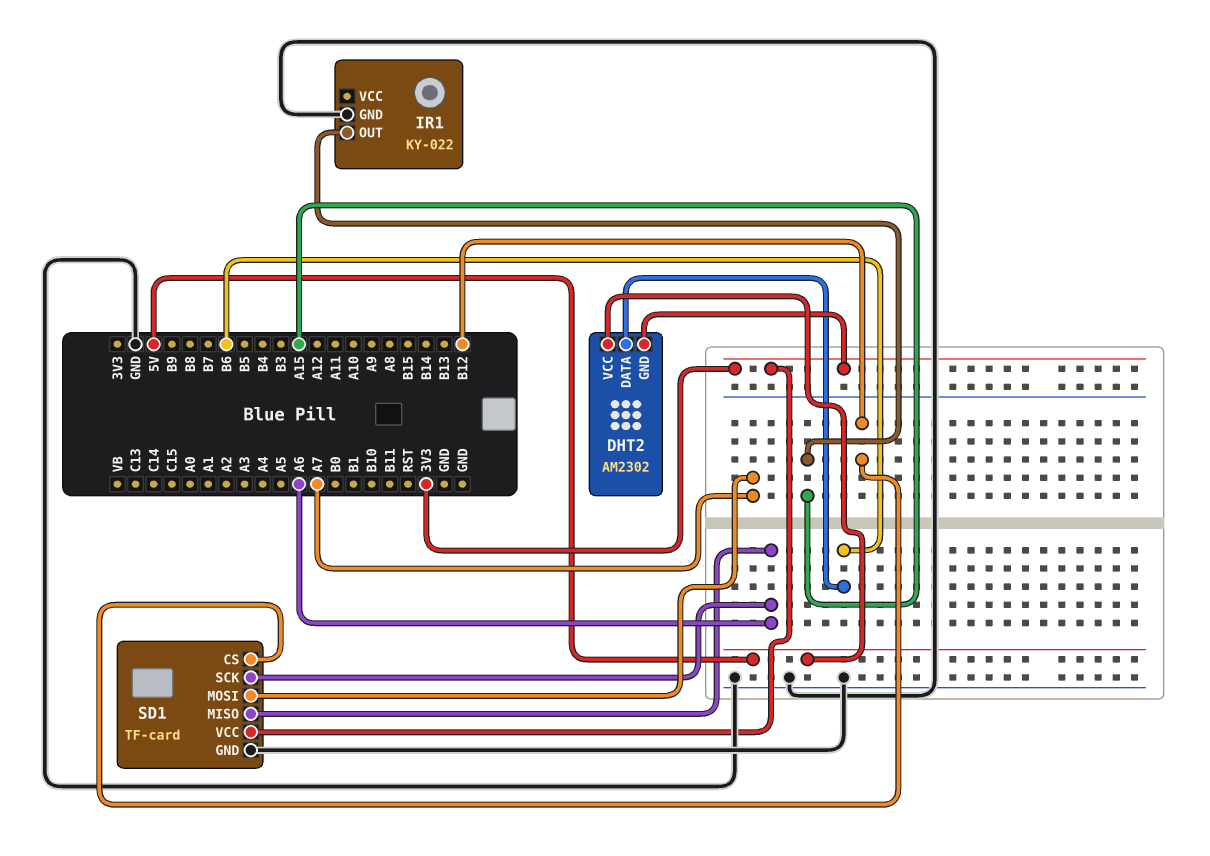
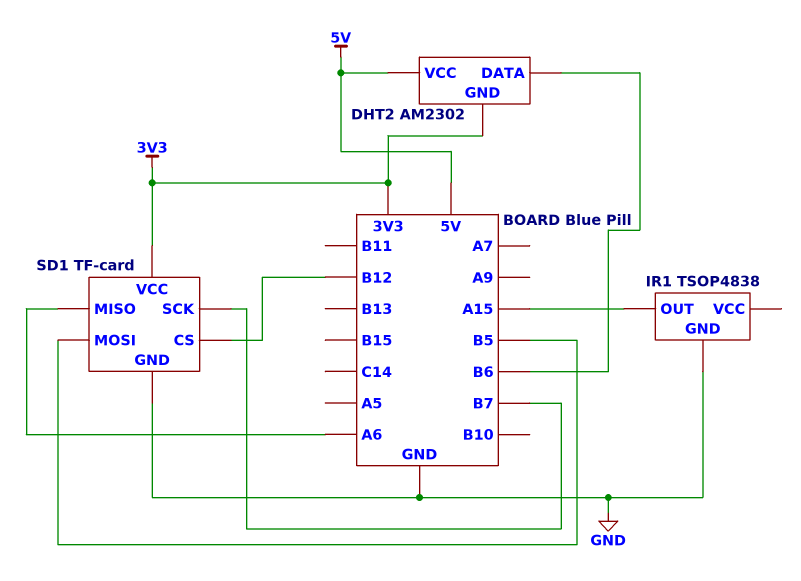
IR1: KY-022 -> TSOP4838
SD1 pin MOSI: A7 -> B5
SD1 pin SCK: A6 -> B7

